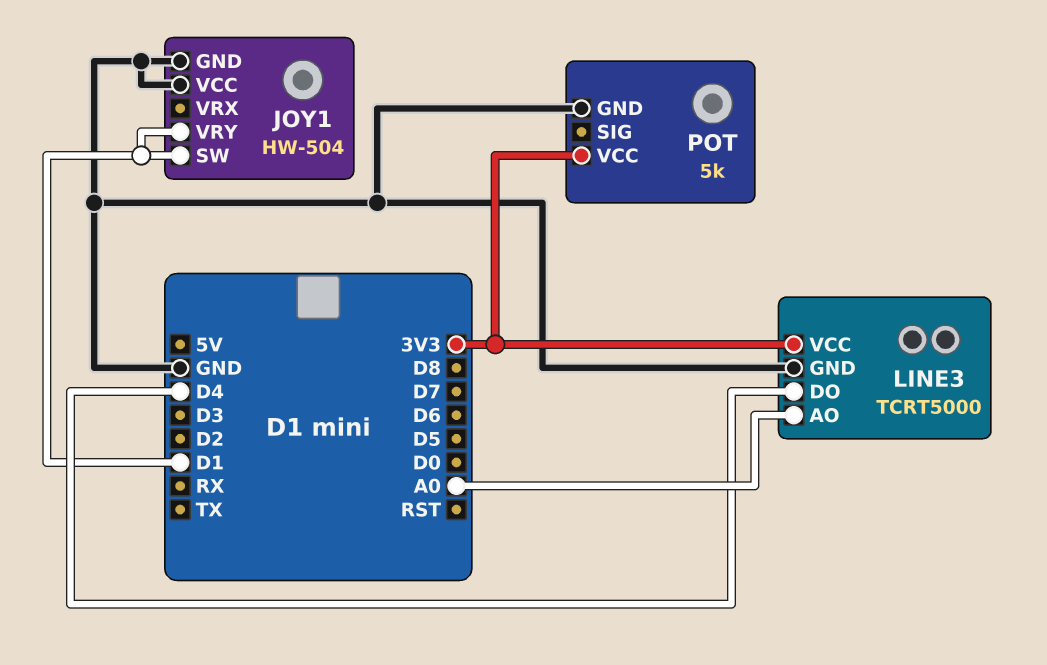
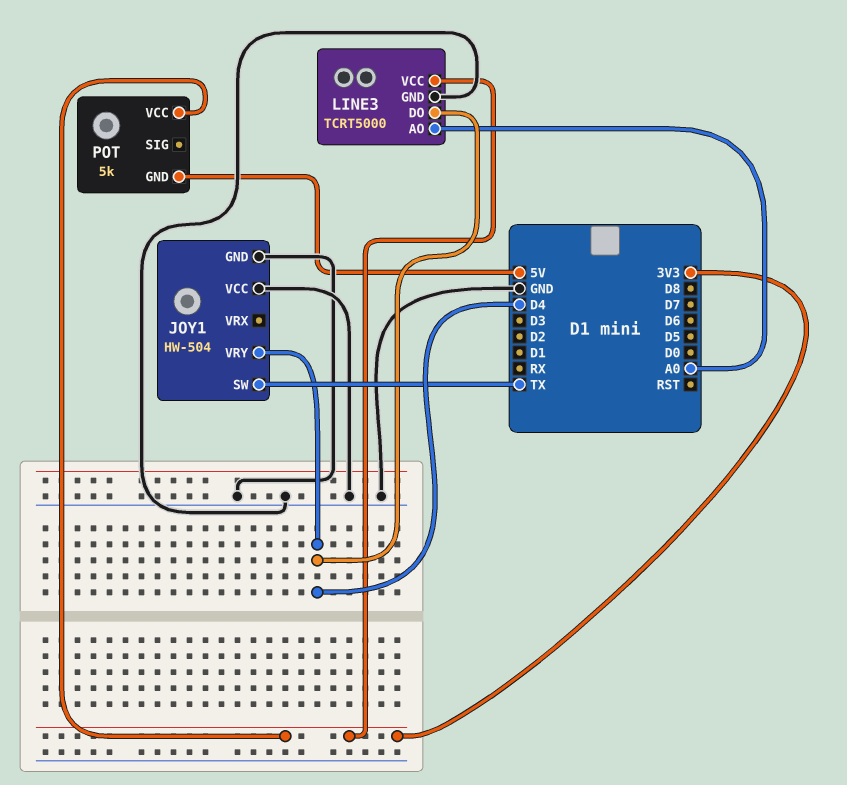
JOY1 pin SW: D1 -> TX
JOY1 pin VRY: D1 -> D4
POT pin GND: GND -> 5V

